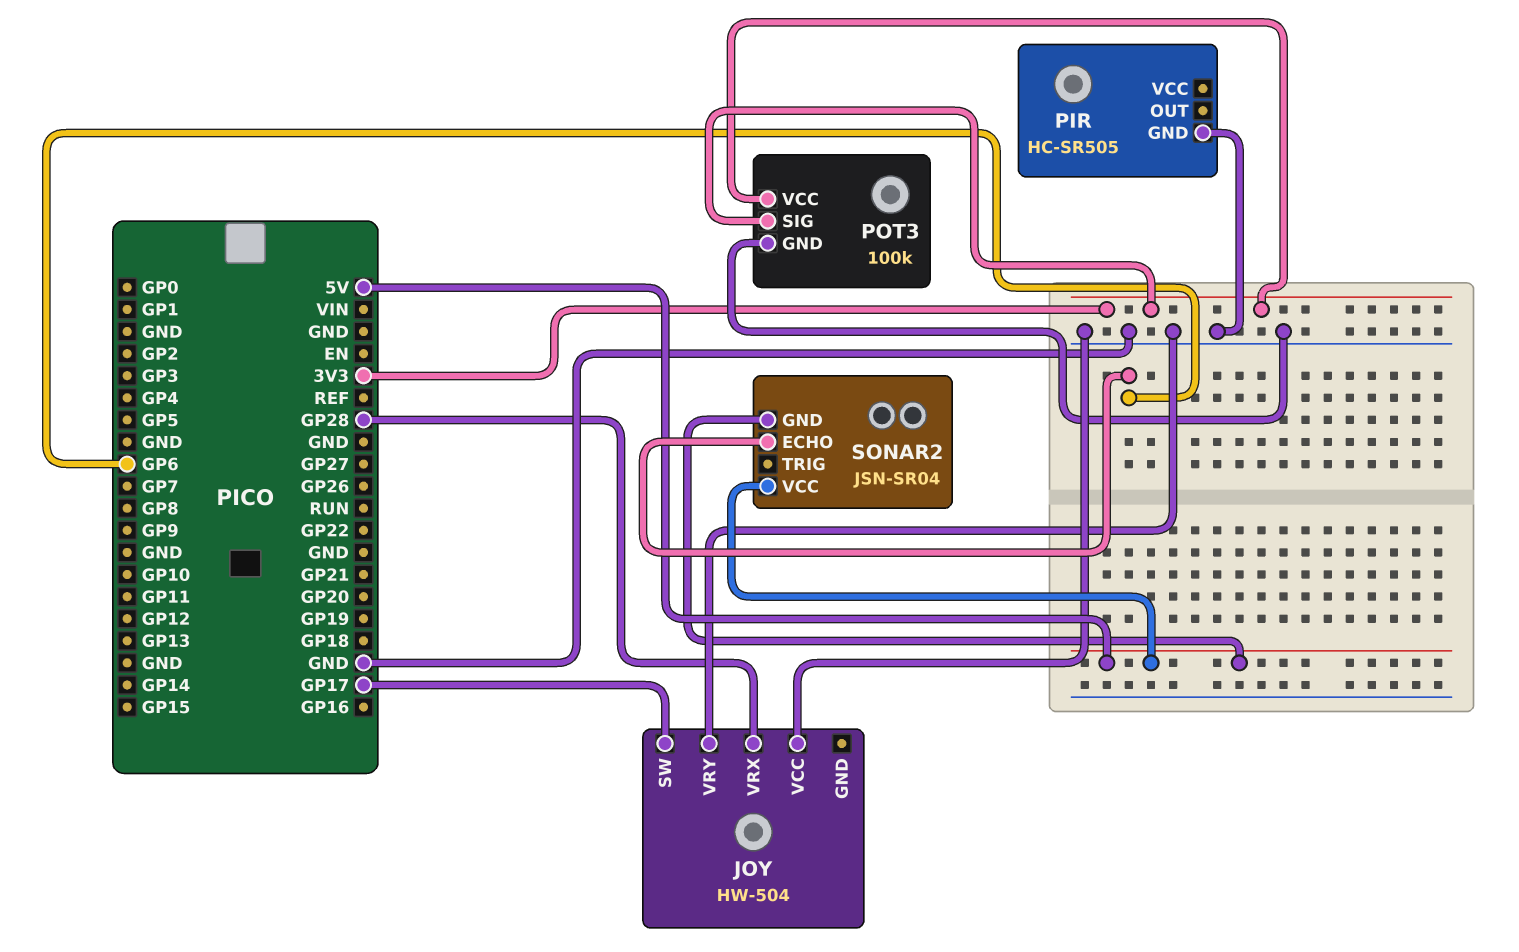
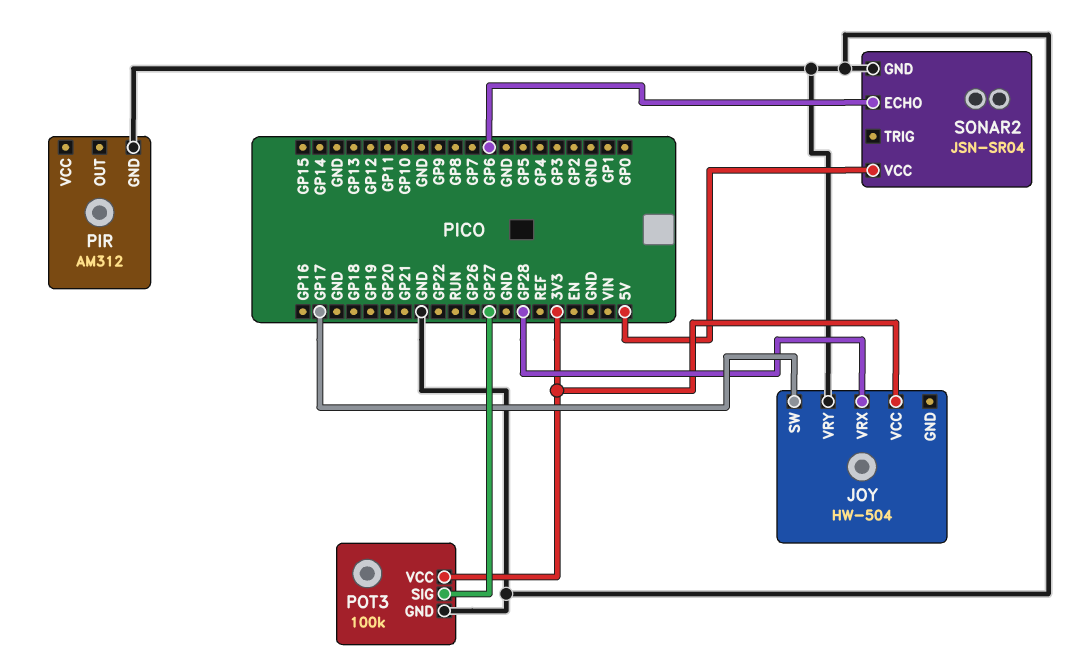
JOY pin VCC: GND -> 3V3
PIR: HC-SR505 -> AM312
POT3 pin SIG: 3V3 -> GP27
SONAR2 pin GND: 5V -> GND

